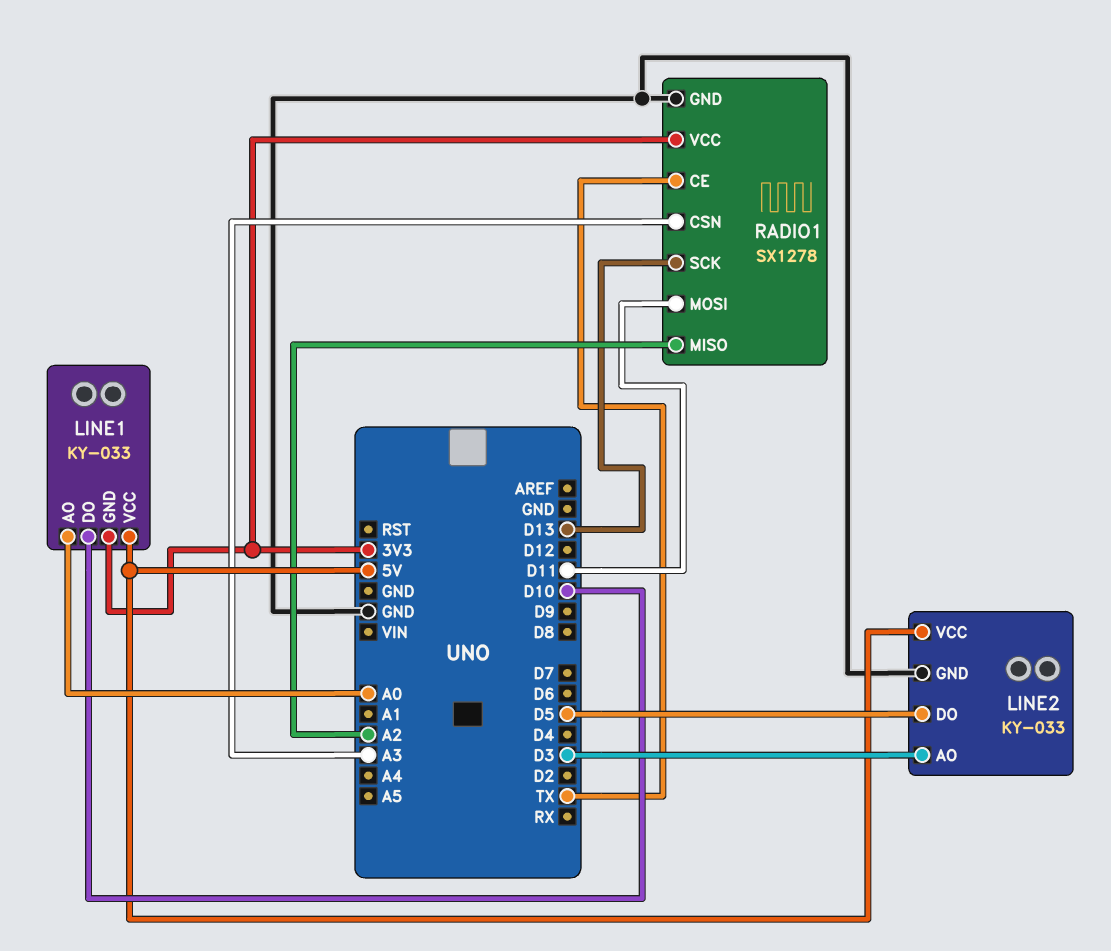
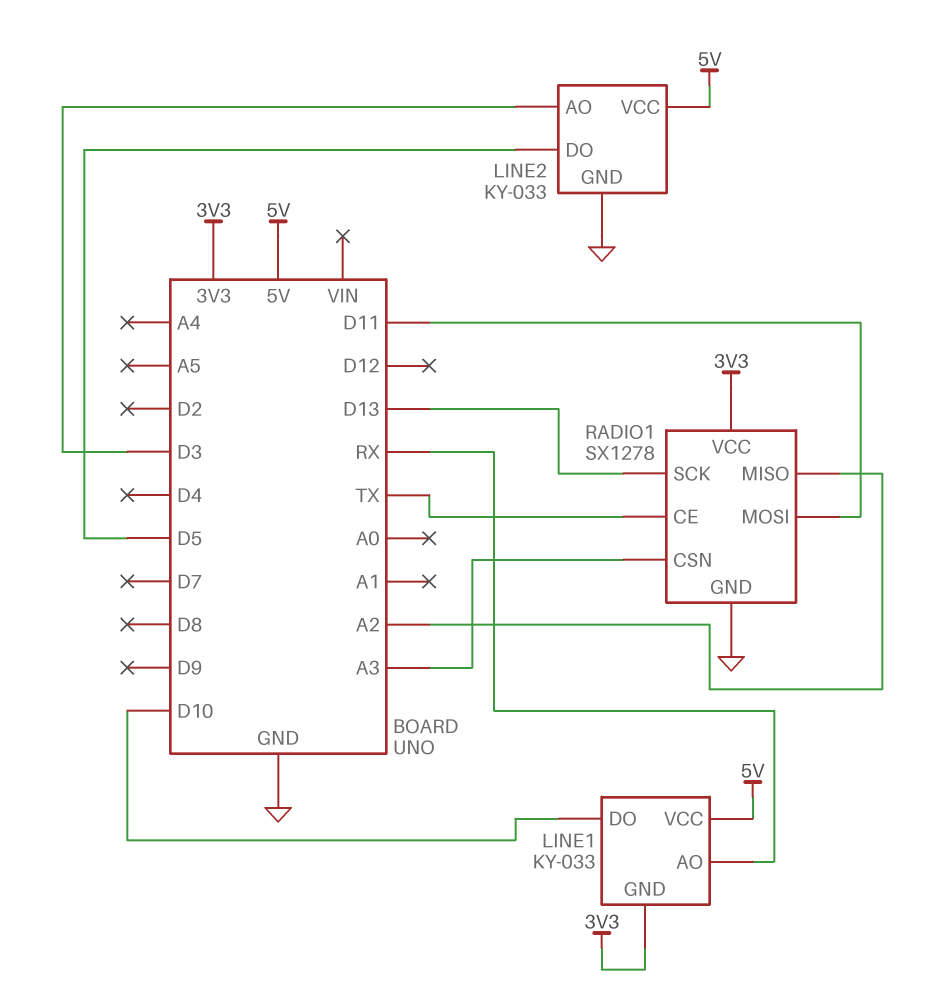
LINE1 pin AO: A0 -> RX

